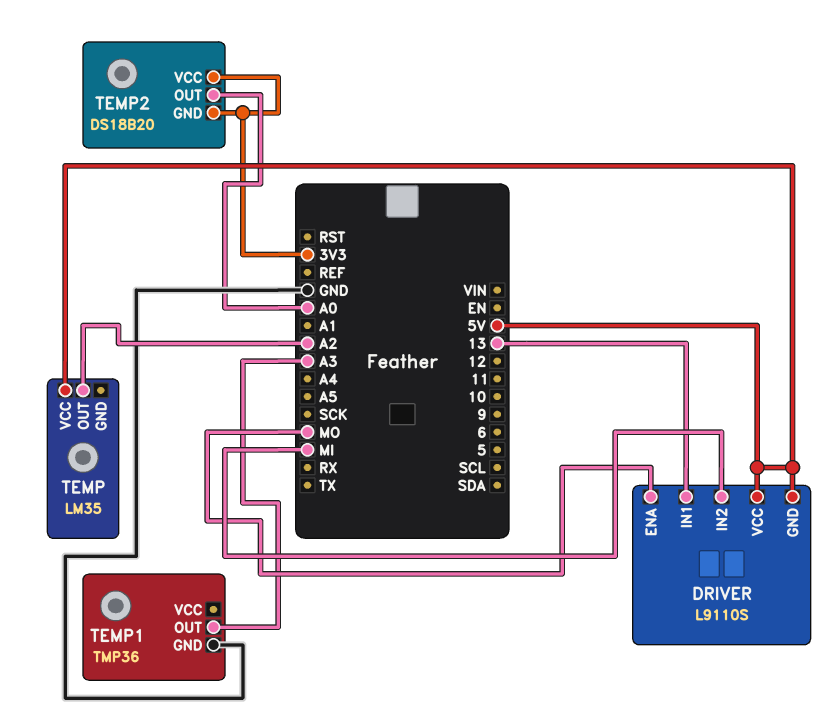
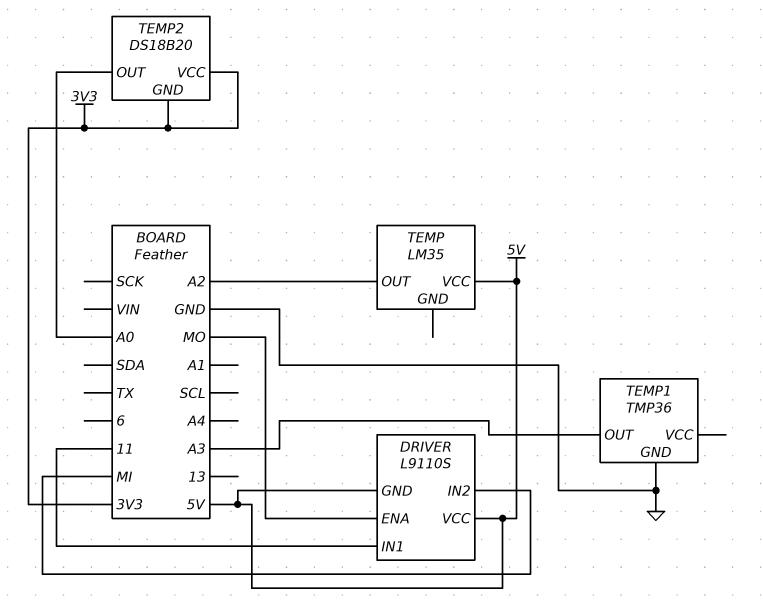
DRIVER pin IN1: 13 -> 11

